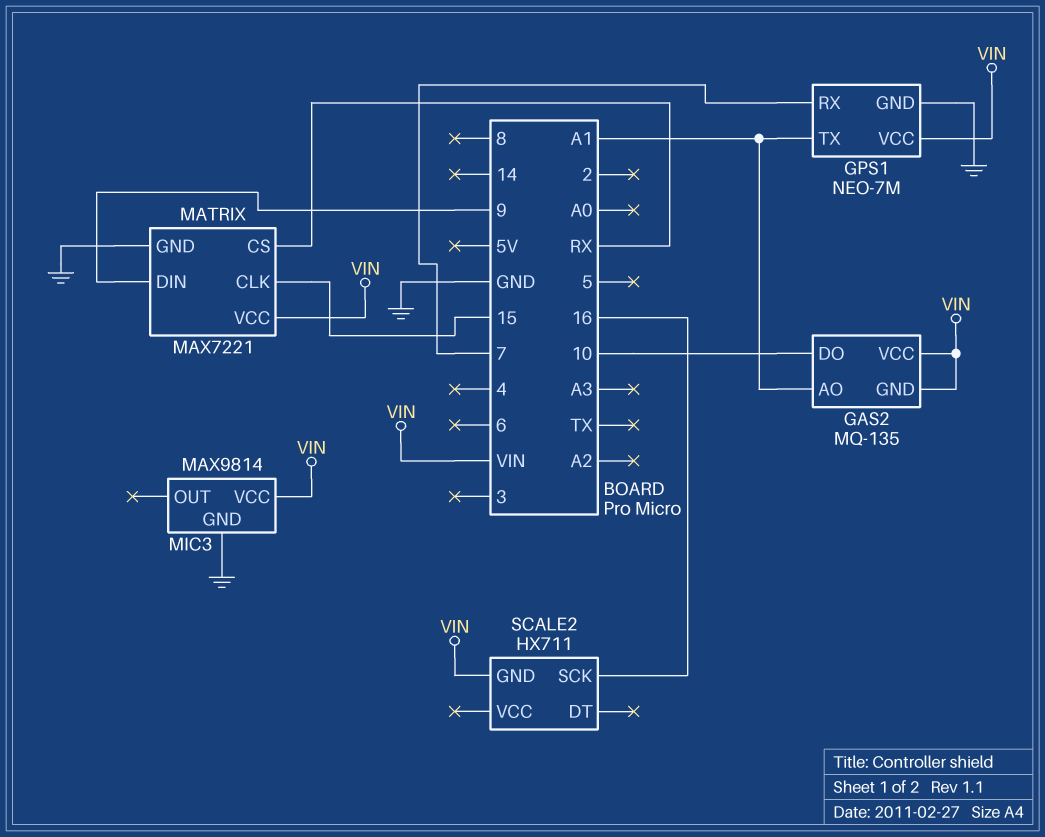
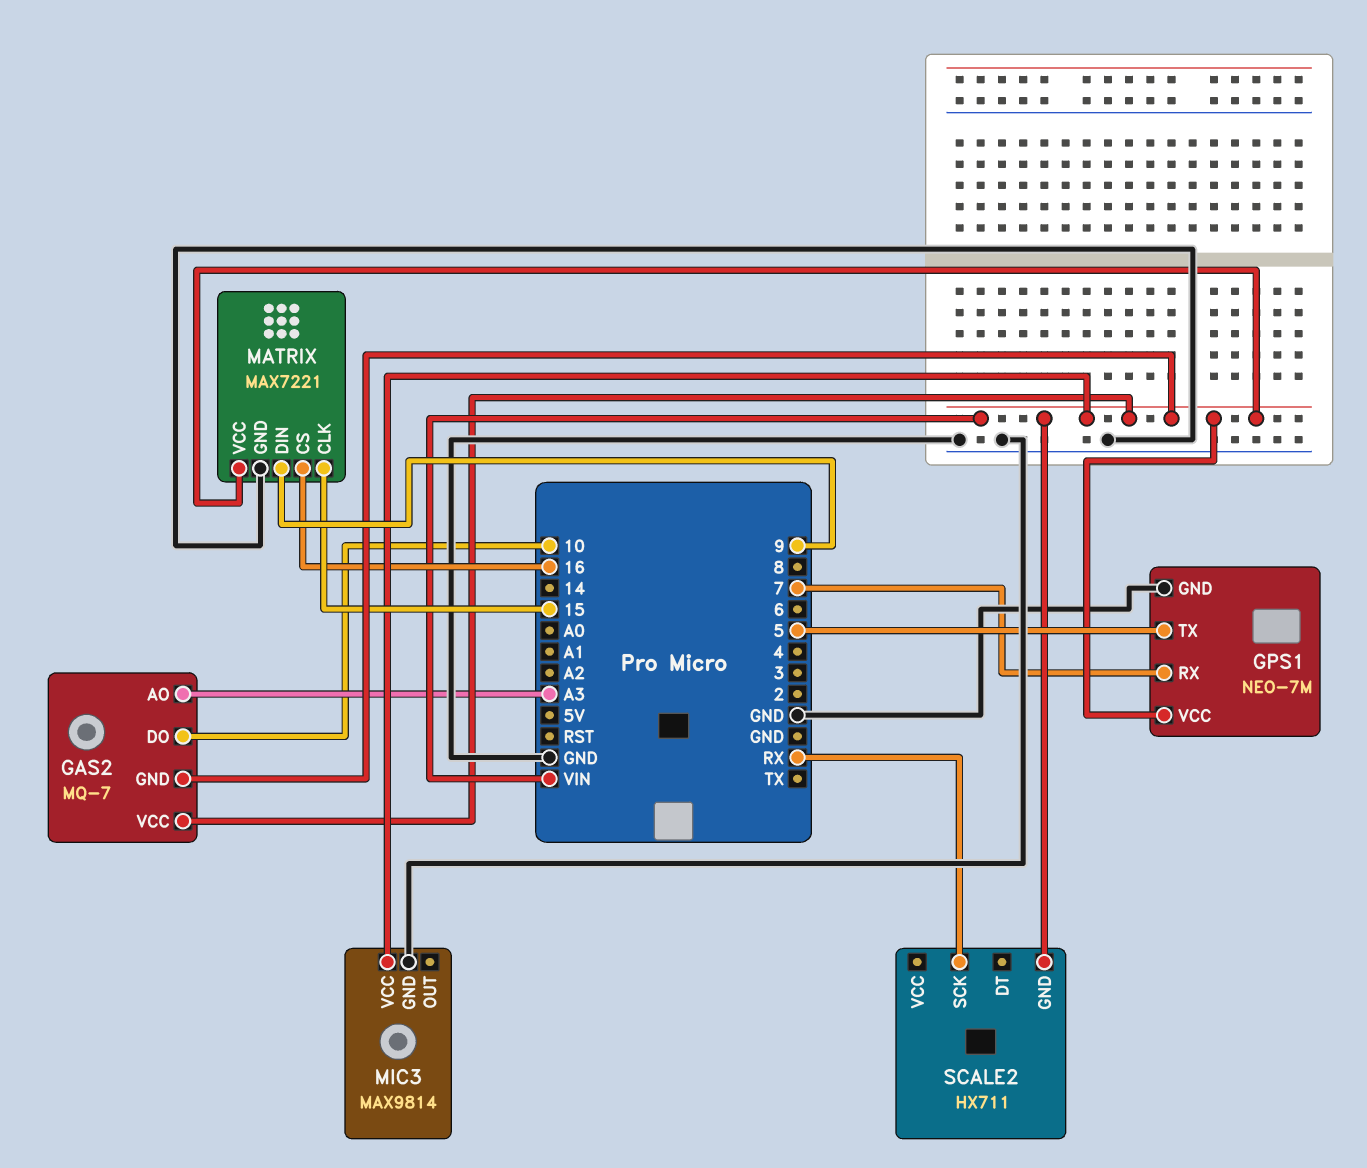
GAS2: MQ-135 -> MQ-7
GAS2 pin AO: A1 -> A3
GPS1 pin TX: A1 -> 5
MATRIX pin CS: RX -> 16
SCALE2 pin SCK: 16 -> RX

